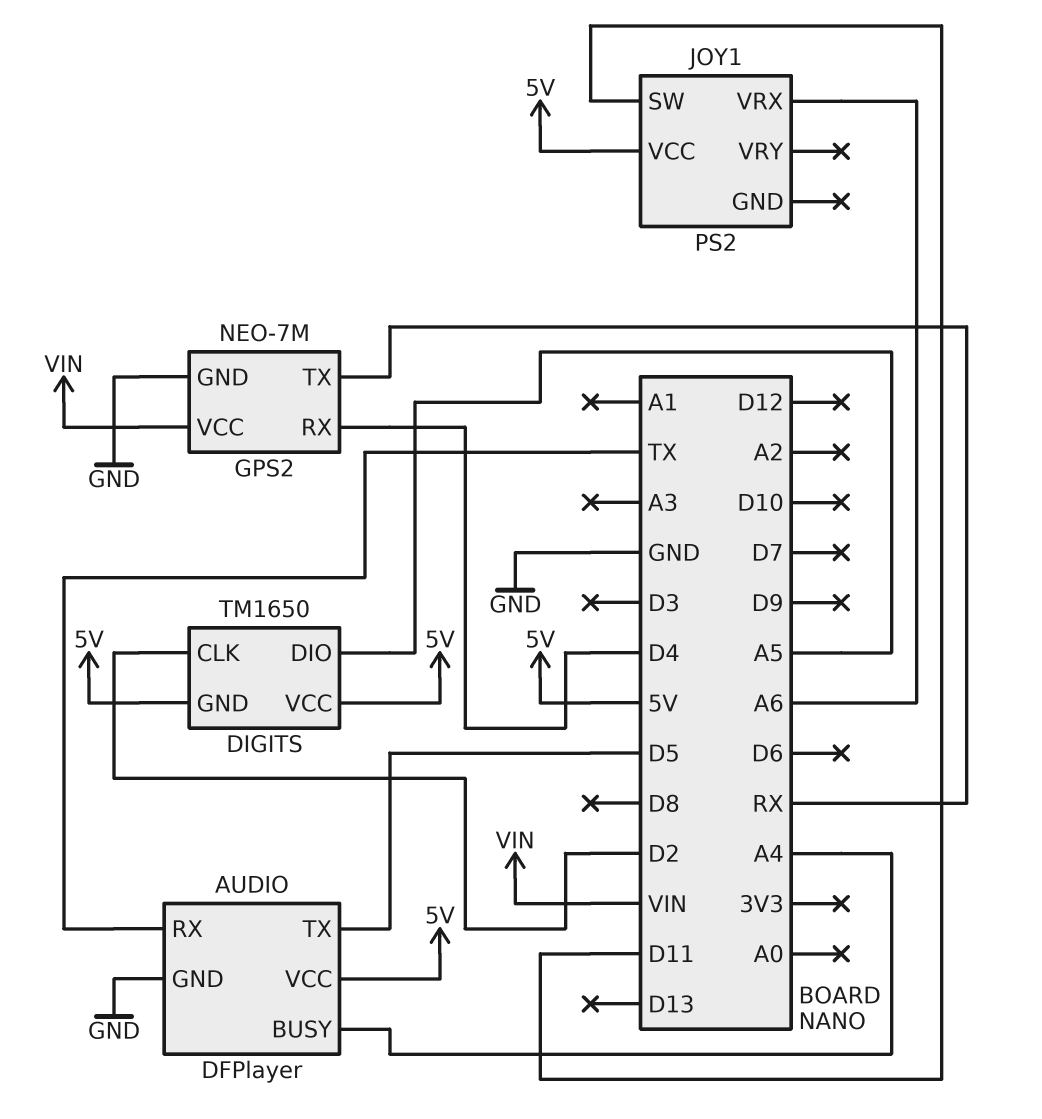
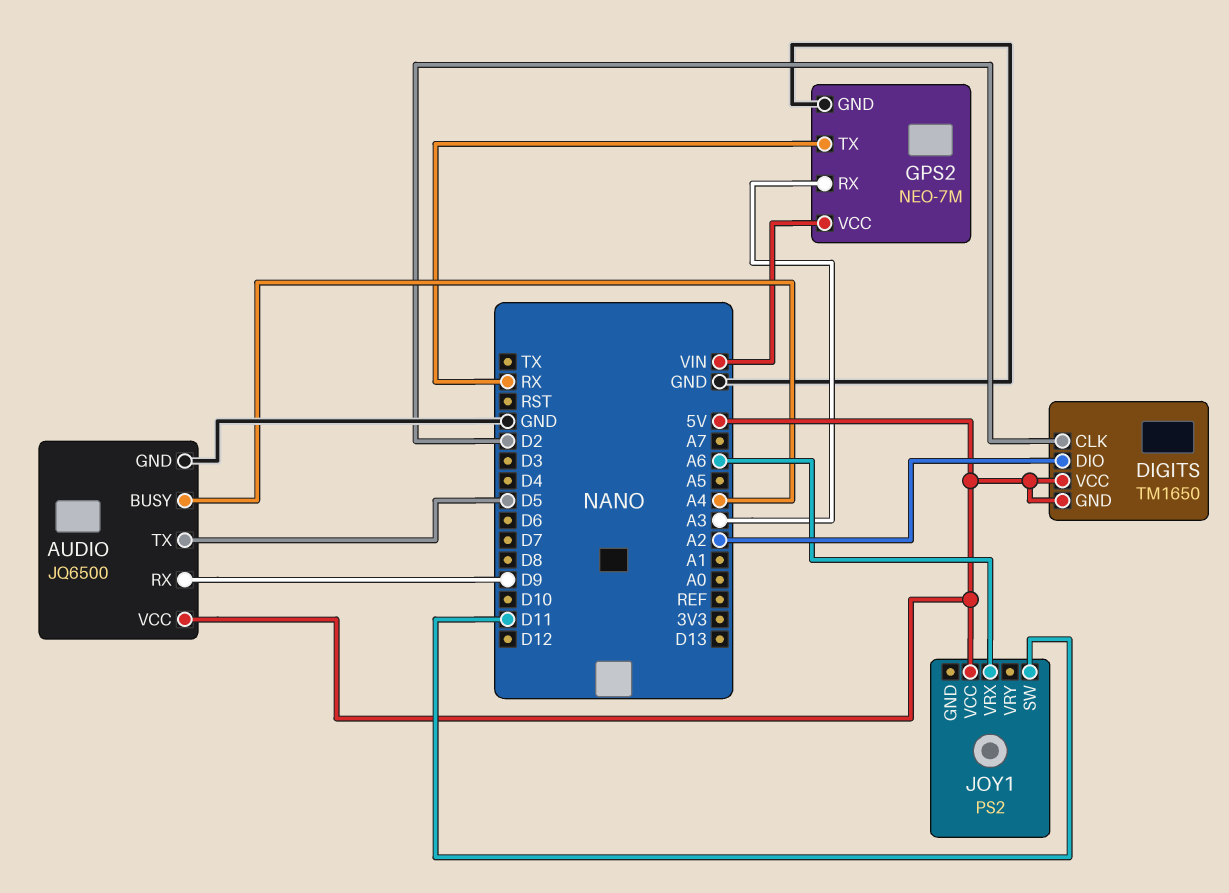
AUDIO: DFPlayer -> JQ6500
AUDIO pin RX: TX -> D9
DIGITS pin DIO: A5 -> A2
GPS2 pin RX: D4 -> A3

